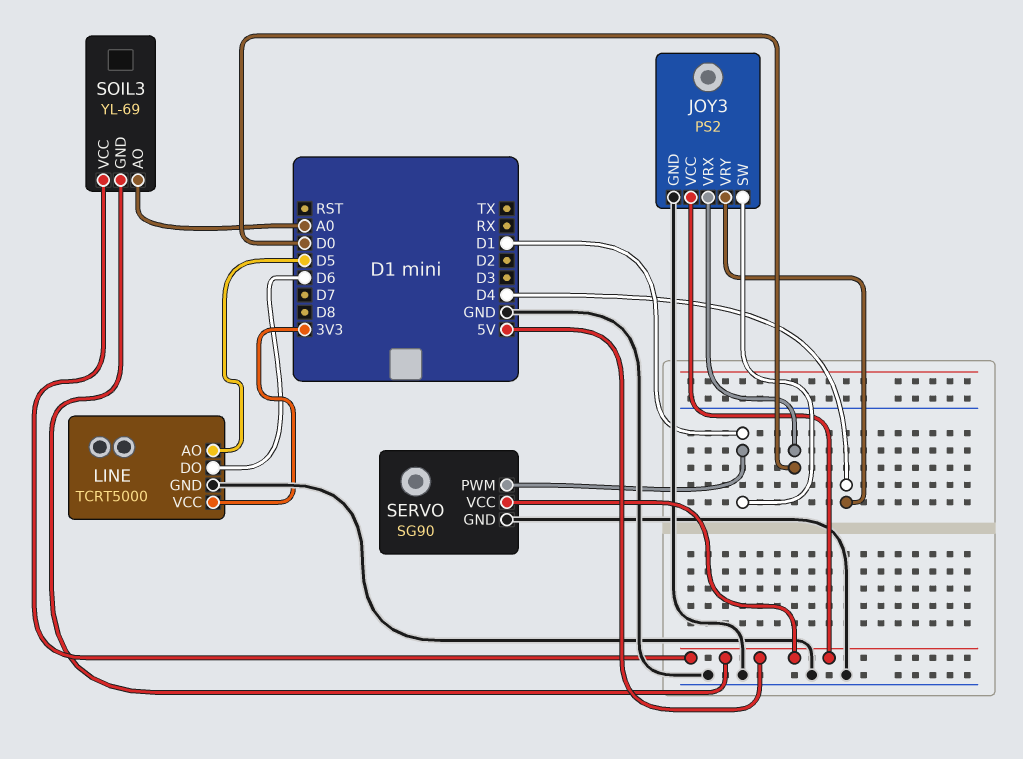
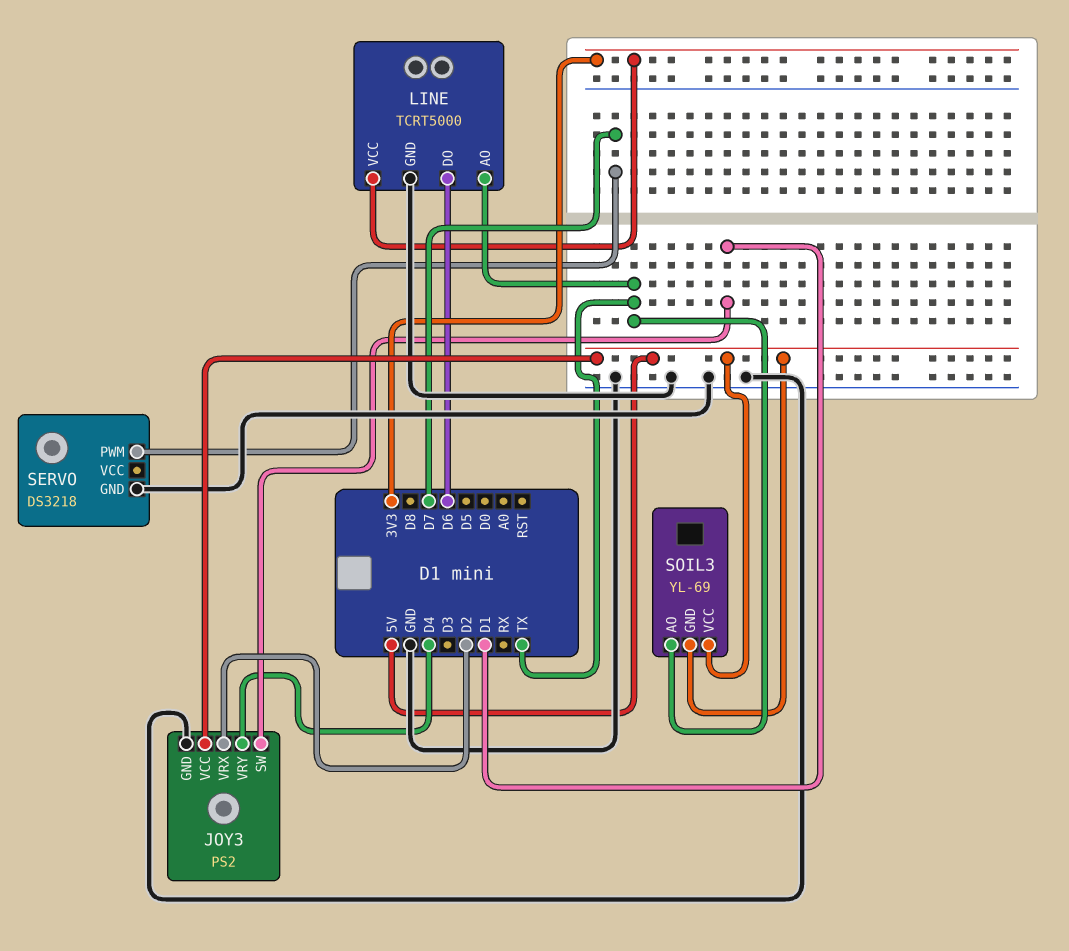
JOY3 pin VRX: D0 -> D2
LINE pin AO: D5 -> TX
SERVO: SG90 -> DS3218
SERVO pin PWM: D1 -> D7
SERVO pin VCC: 5V -> none
SOIL3 pin AO: A0 -> TX

